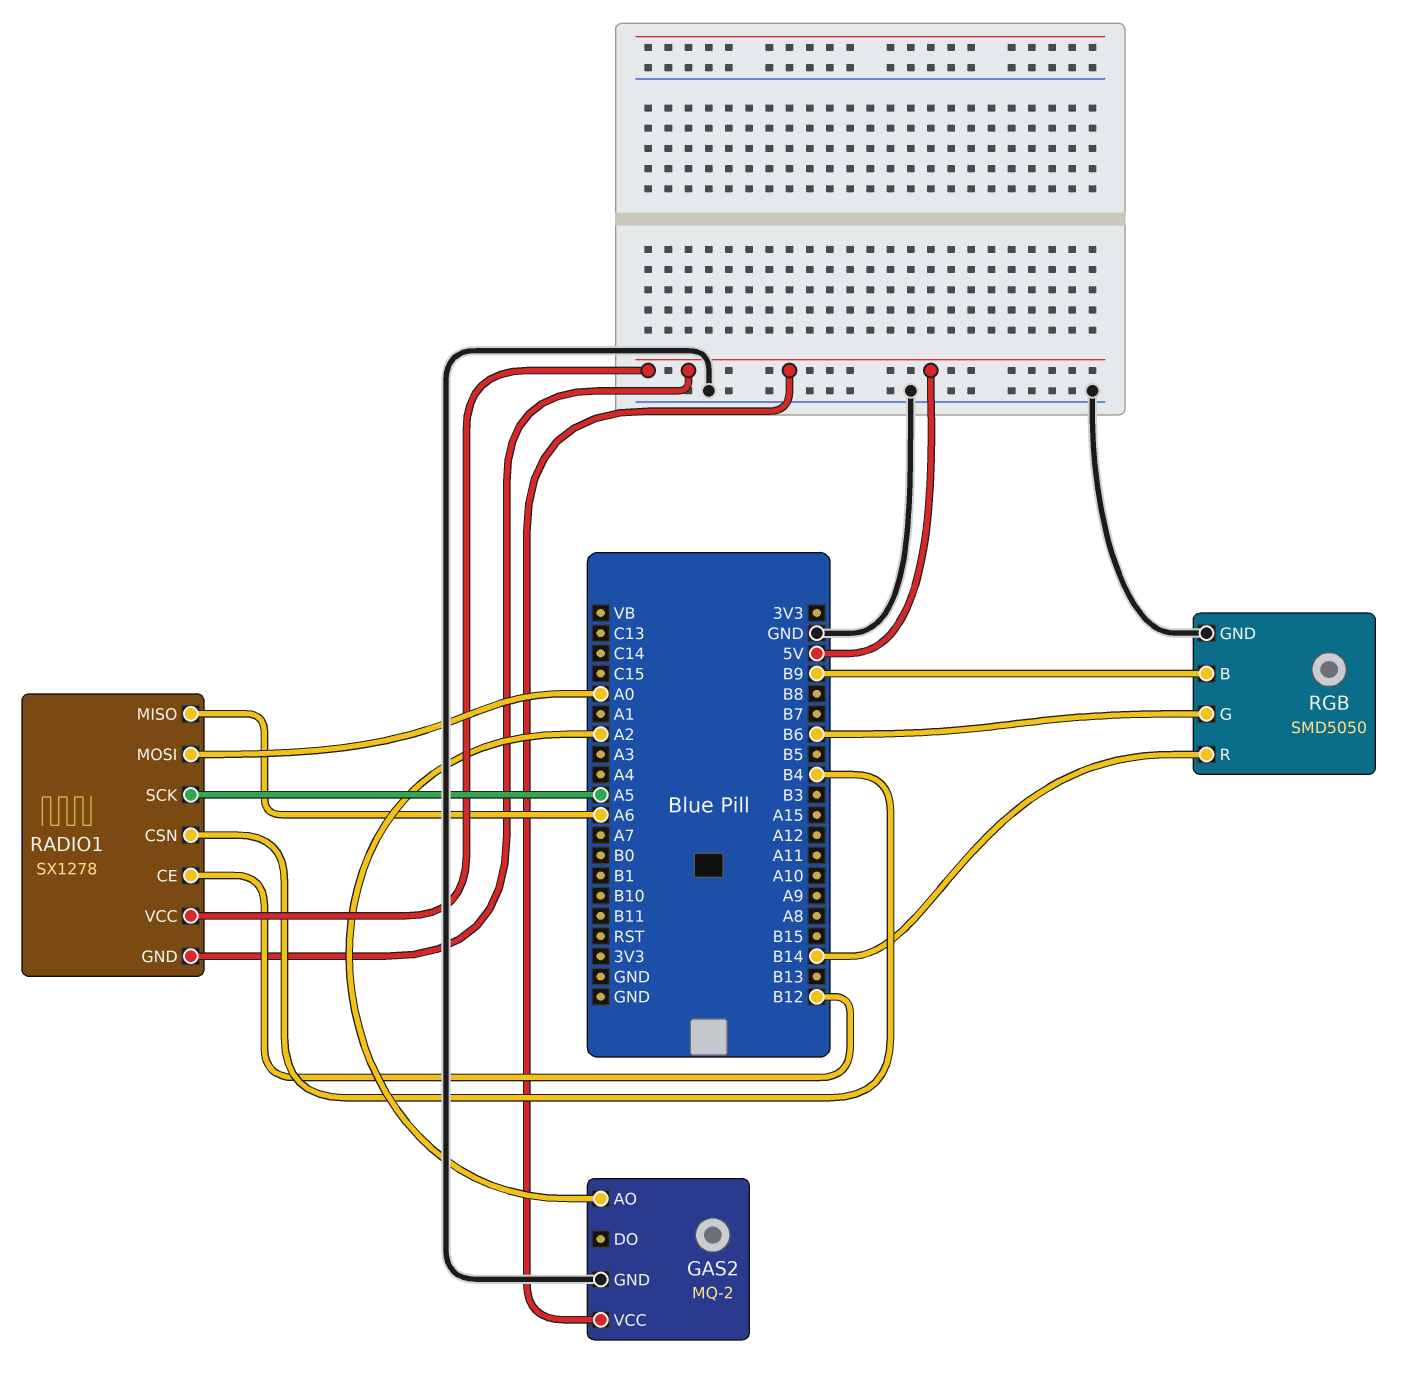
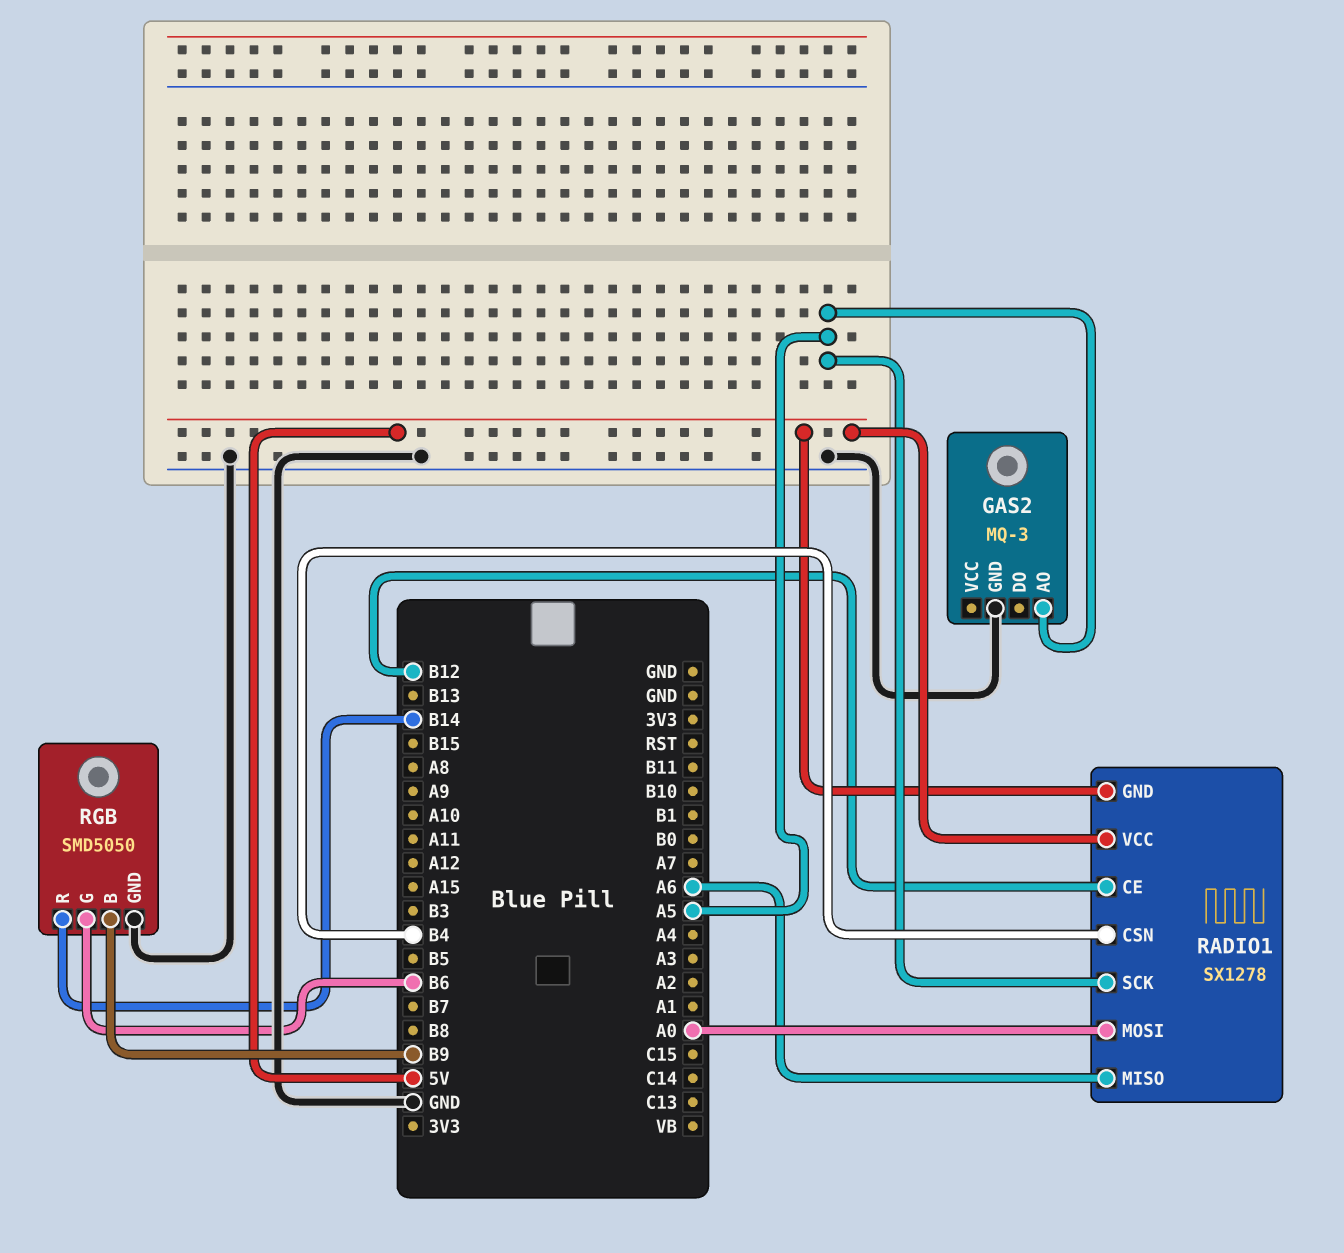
GAS2: MQ-2 -> MQ-3
GAS2 pin AO: A2 -> A5
GAS2 pin VCC: 5V -> none

